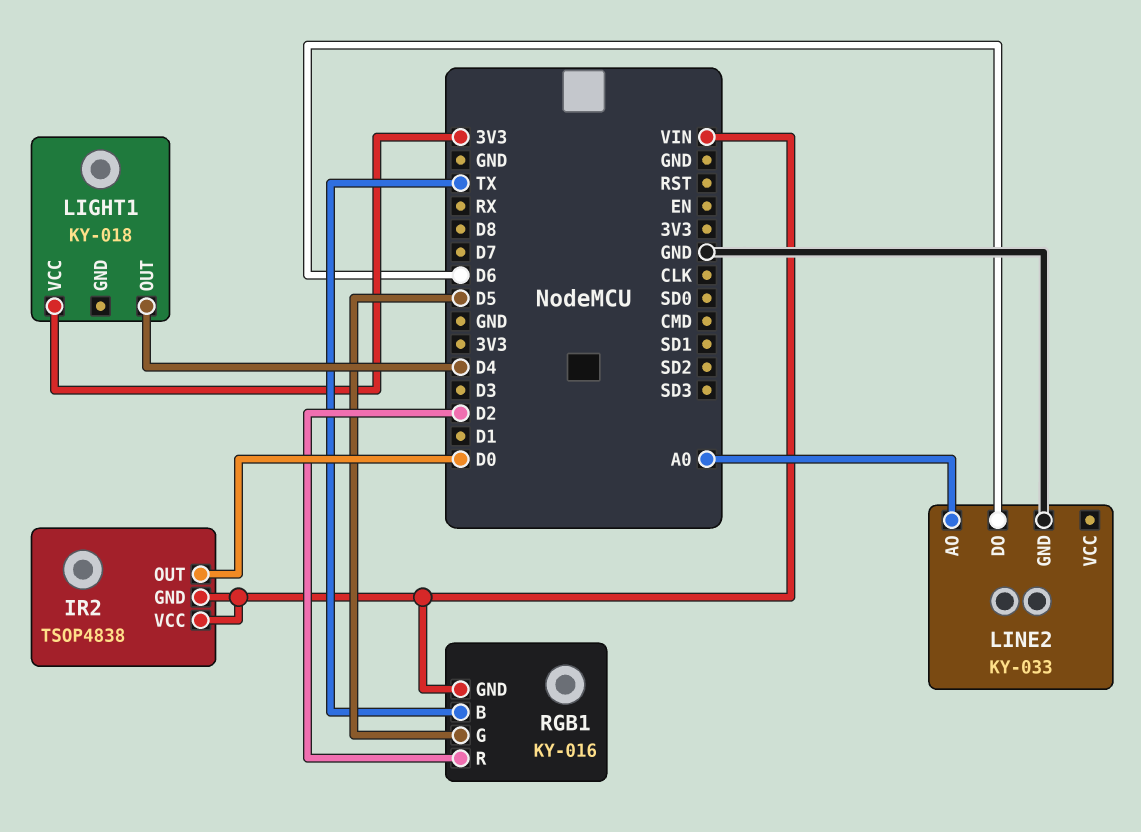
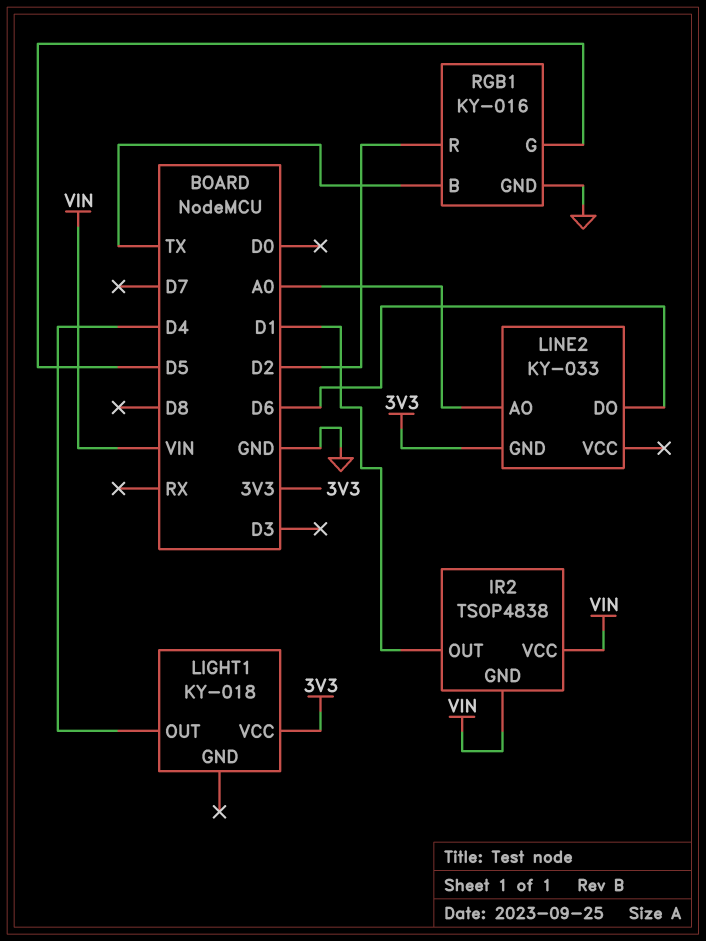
IR2 pin OUT: D0 -> D1
LINE2 pin GND: GND -> 3V3
RGB1 pin GND: VIN -> GND

